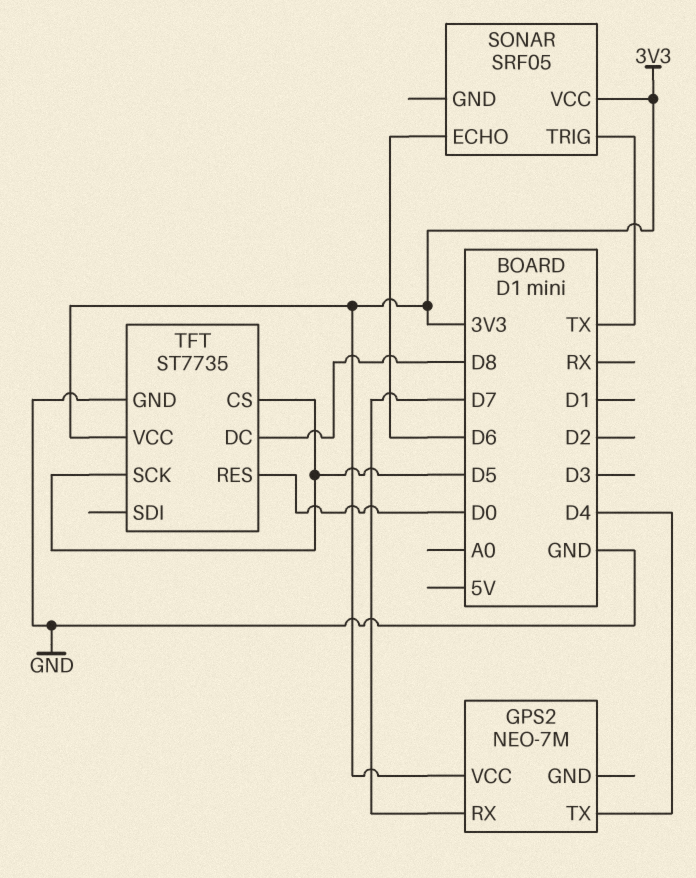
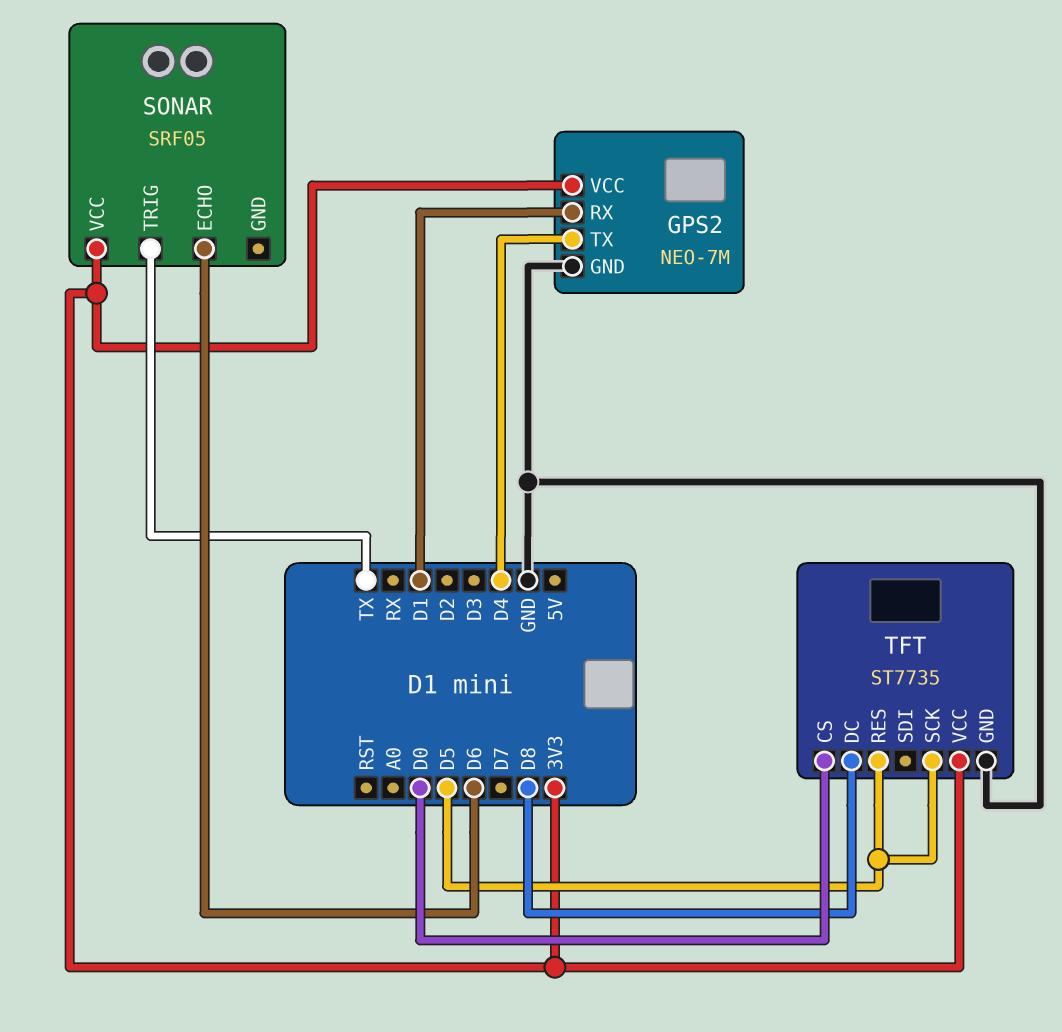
GPS2 pin GND: none -> GND
GPS2 pin RX: D7 -> D1
TFT pin CS: D5 -> D0
TFT pin RES: D0 -> D5

